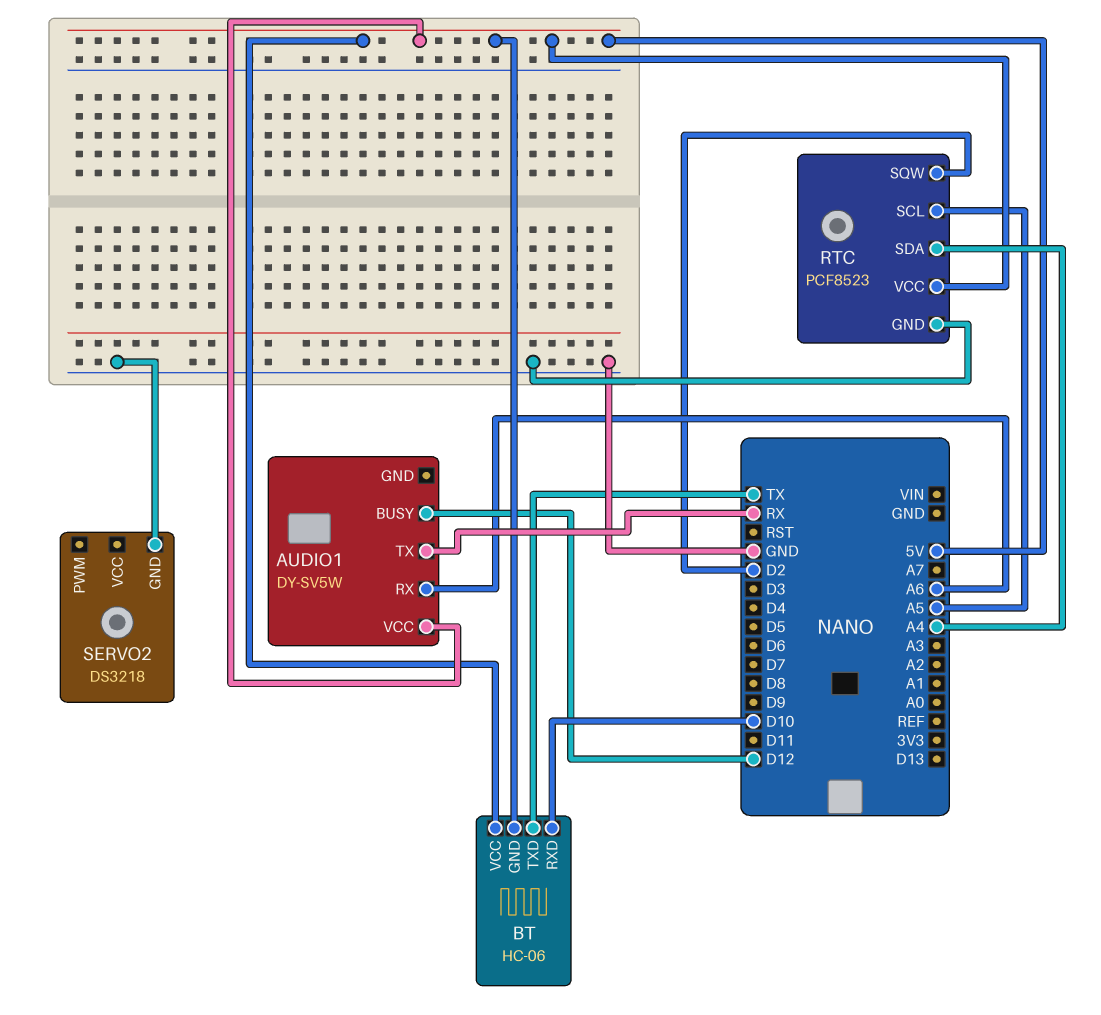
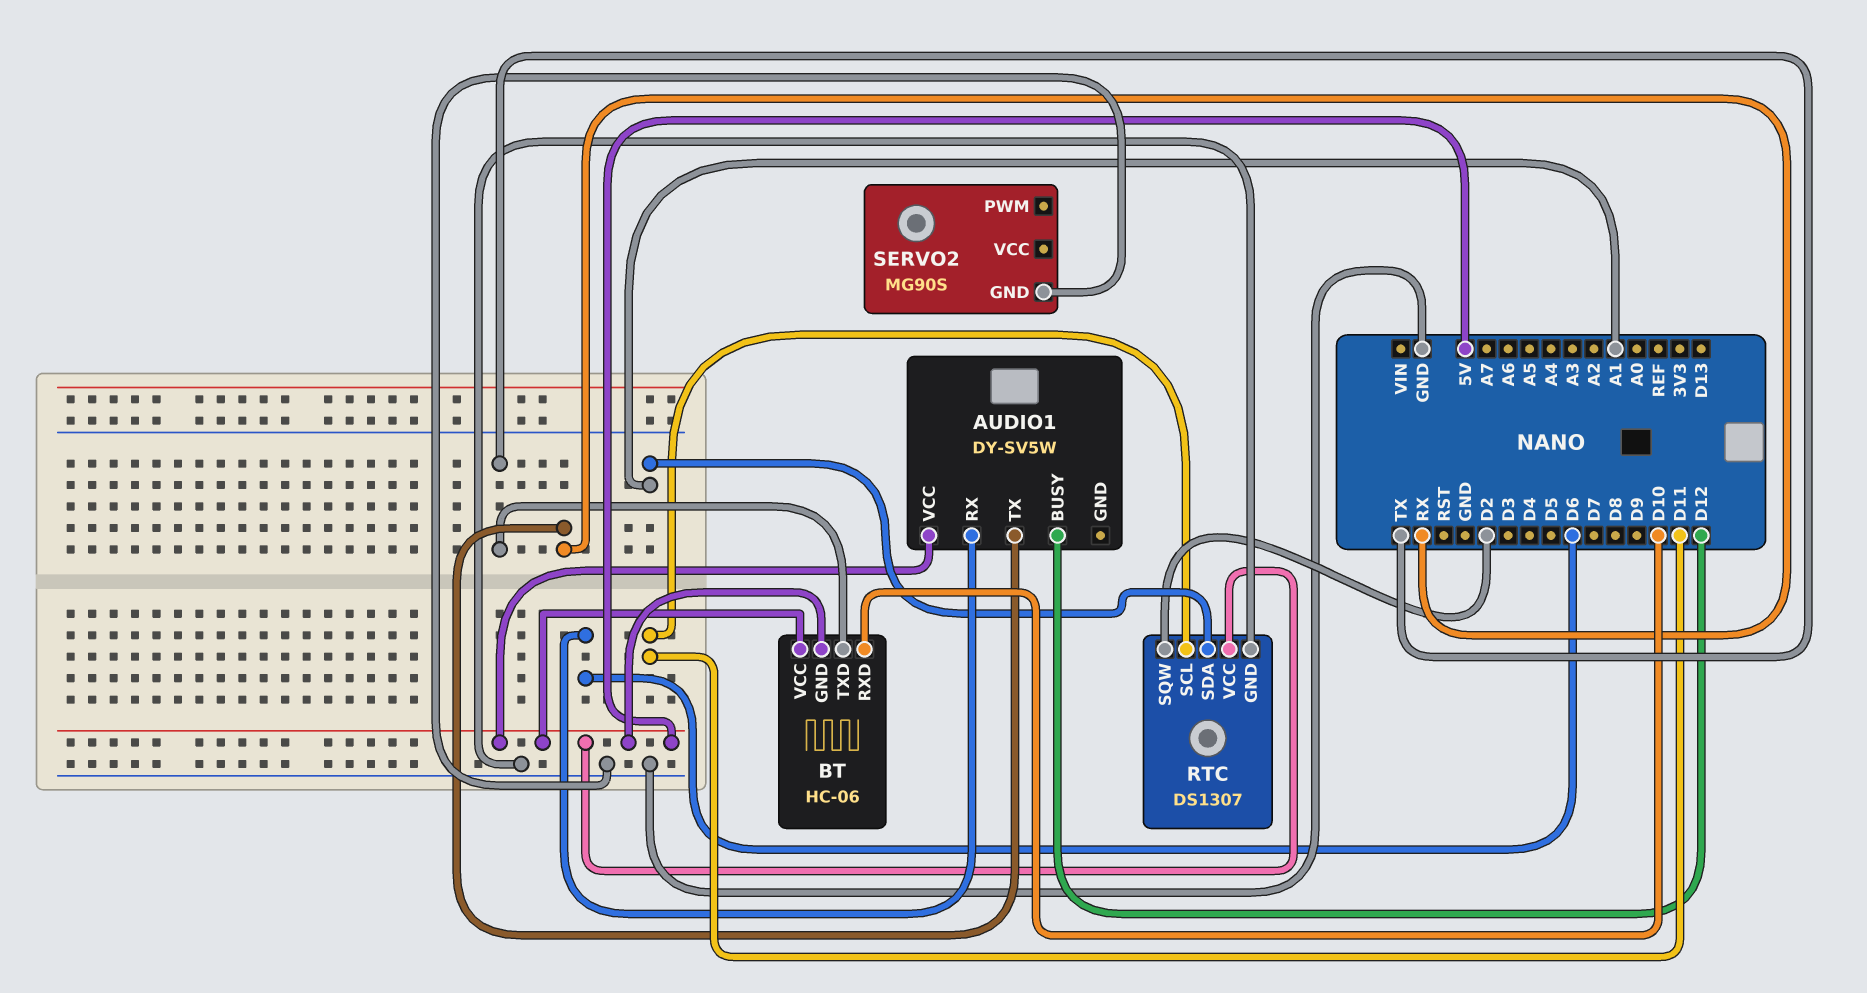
AUDIO1 pin RX: A6 -> D6
RTC: PCF8523 -> DS1307
RTC pin SCL: A5 -> D11
RTC pin SDA: A4 -> A1
SERVO2: DS3218 -> MG90S

